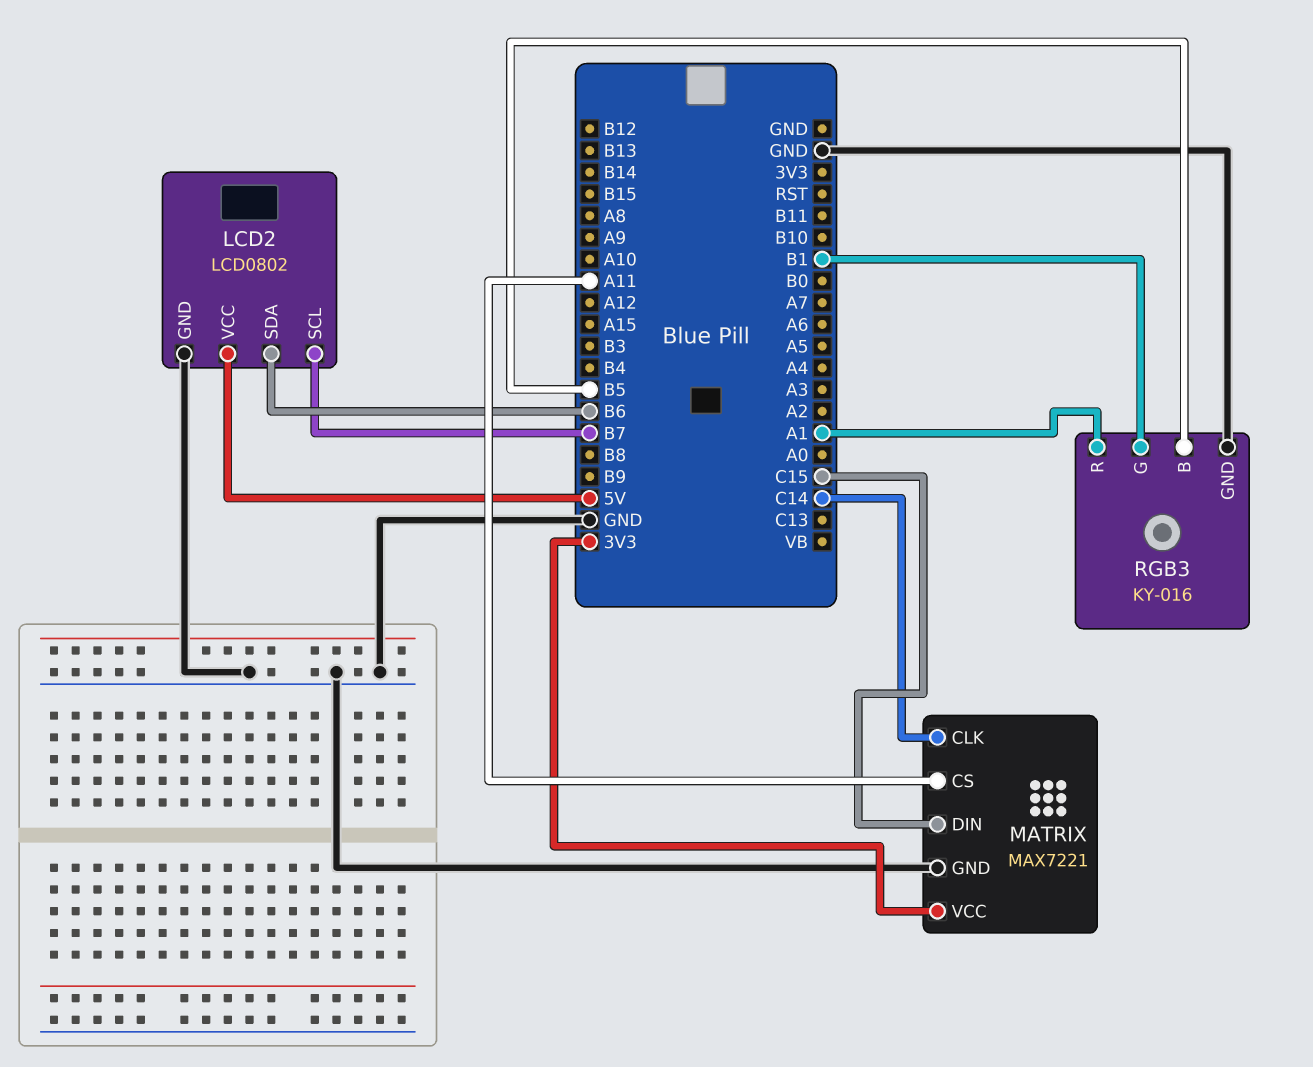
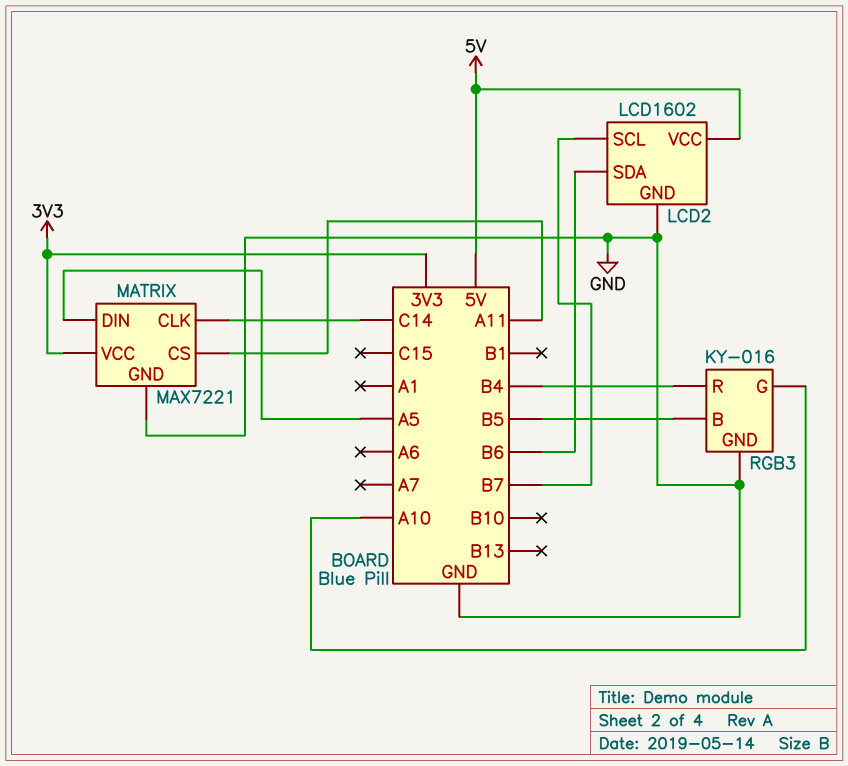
LCD2: LCD0802 -> LCD1602
MATRIX pin DIN: C15 -> A5
RGB3 pin G: B1 -> A10
RGB3 pin R: A1 -> B4

